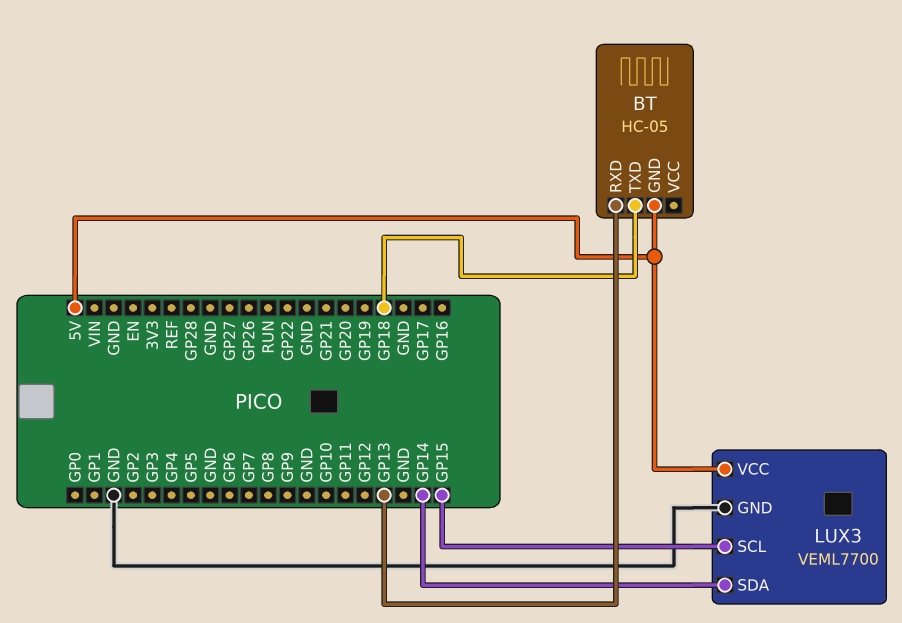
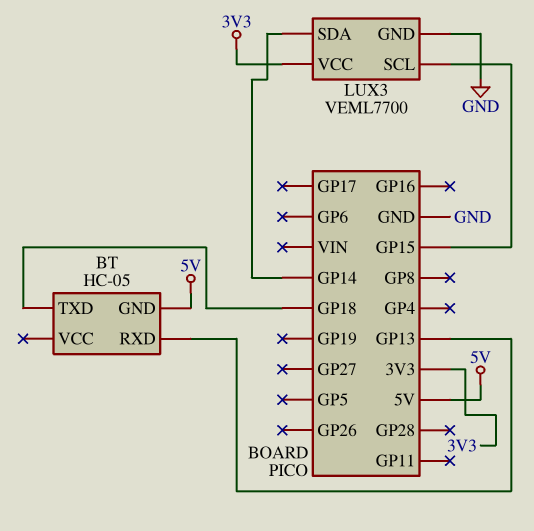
LUX3 pin VCC: 5V -> 3V3

